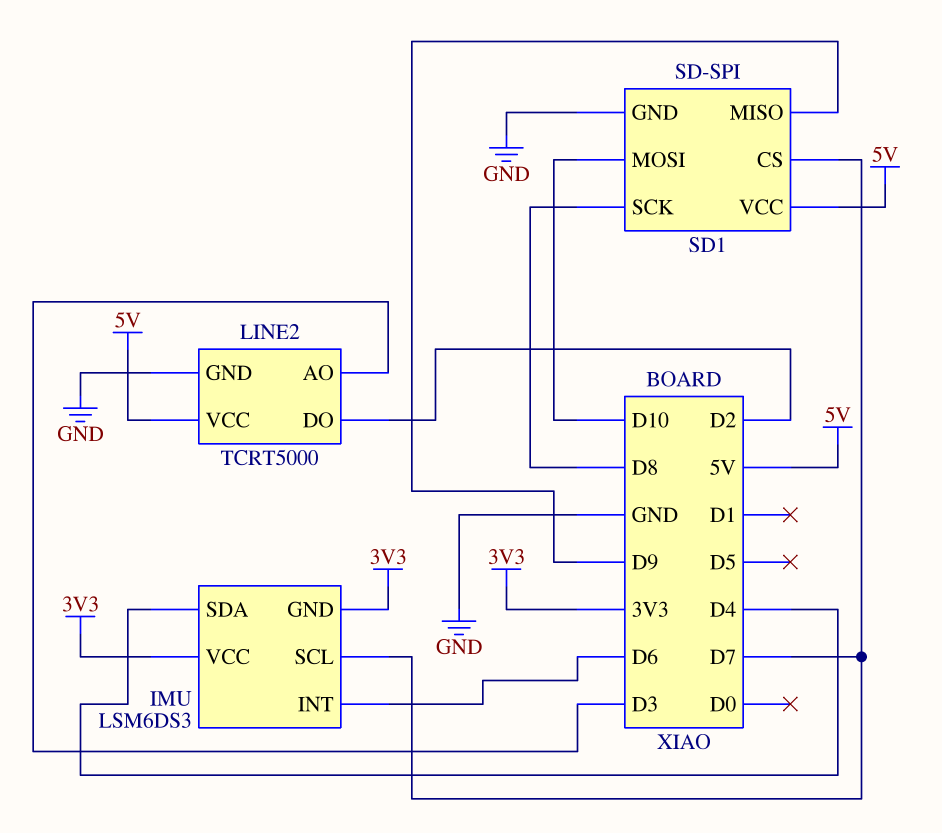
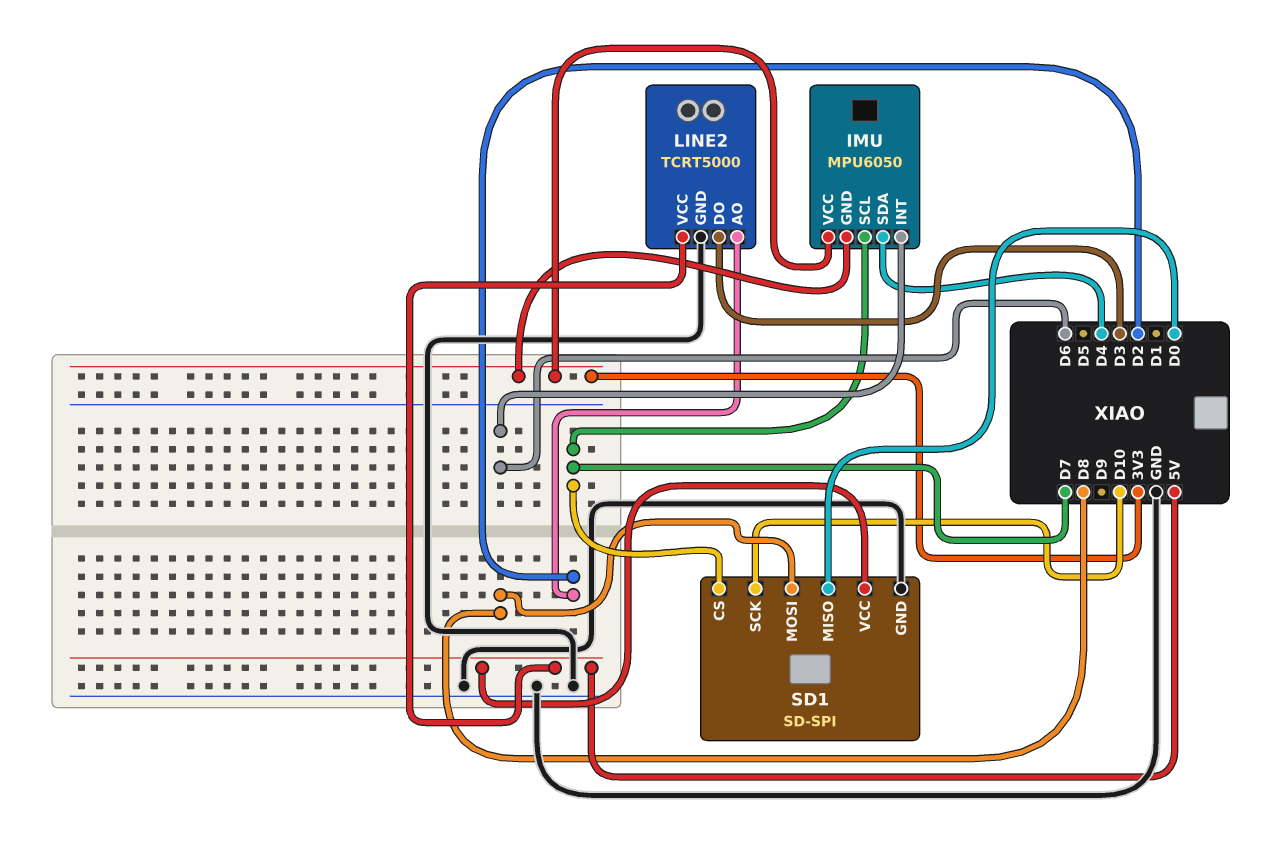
IMU: LSM6DS3 -> MPU6050
LINE2 pin AO: D3 -> D2
LINE2 pin DO: D2 -> D3
SD1 pin MISO: D9 -> D0
SD1 pin MOSI: D10 -> D8
SD1 pin SCK: D8 -> D10

